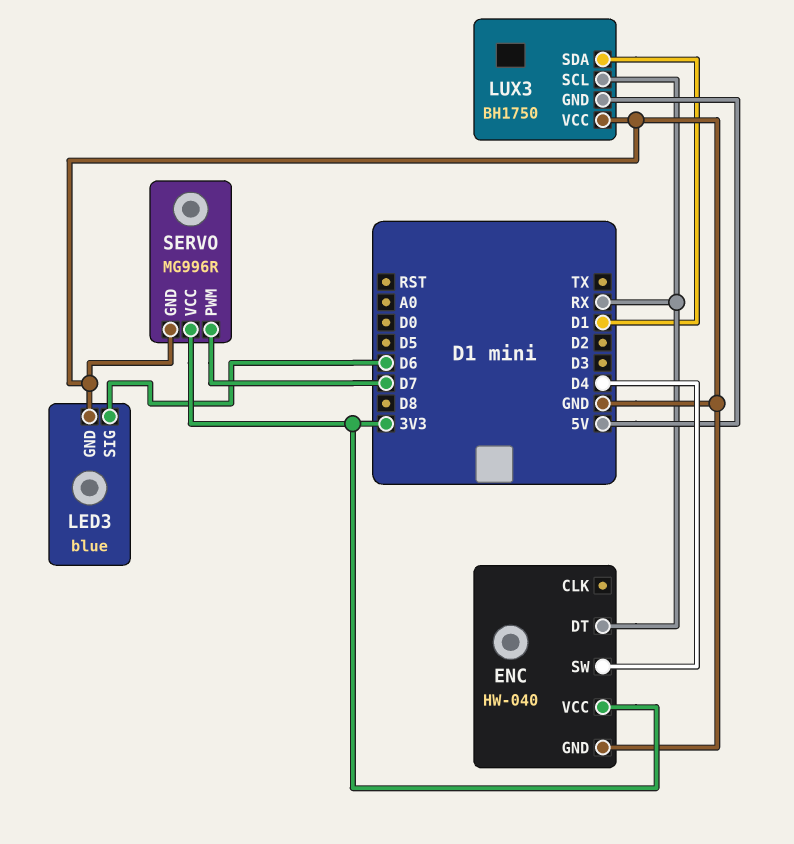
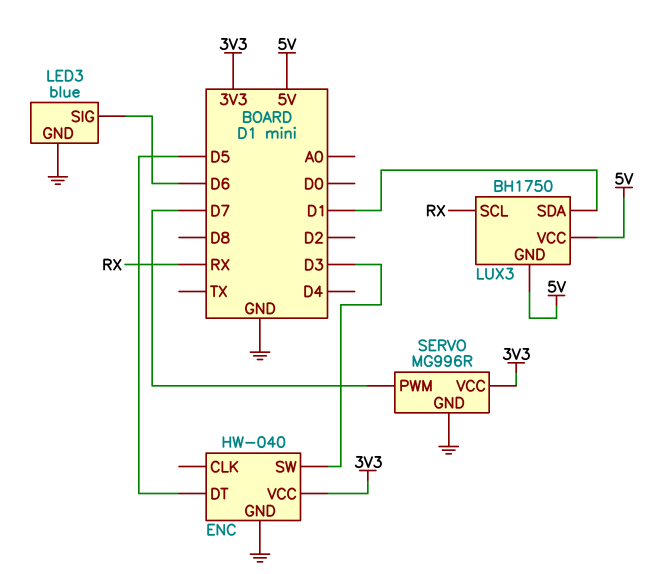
ENC pin DT: RX -> D5
ENC pin SW: D4 -> D3
LUX3 pin VCC: GND -> 5V

